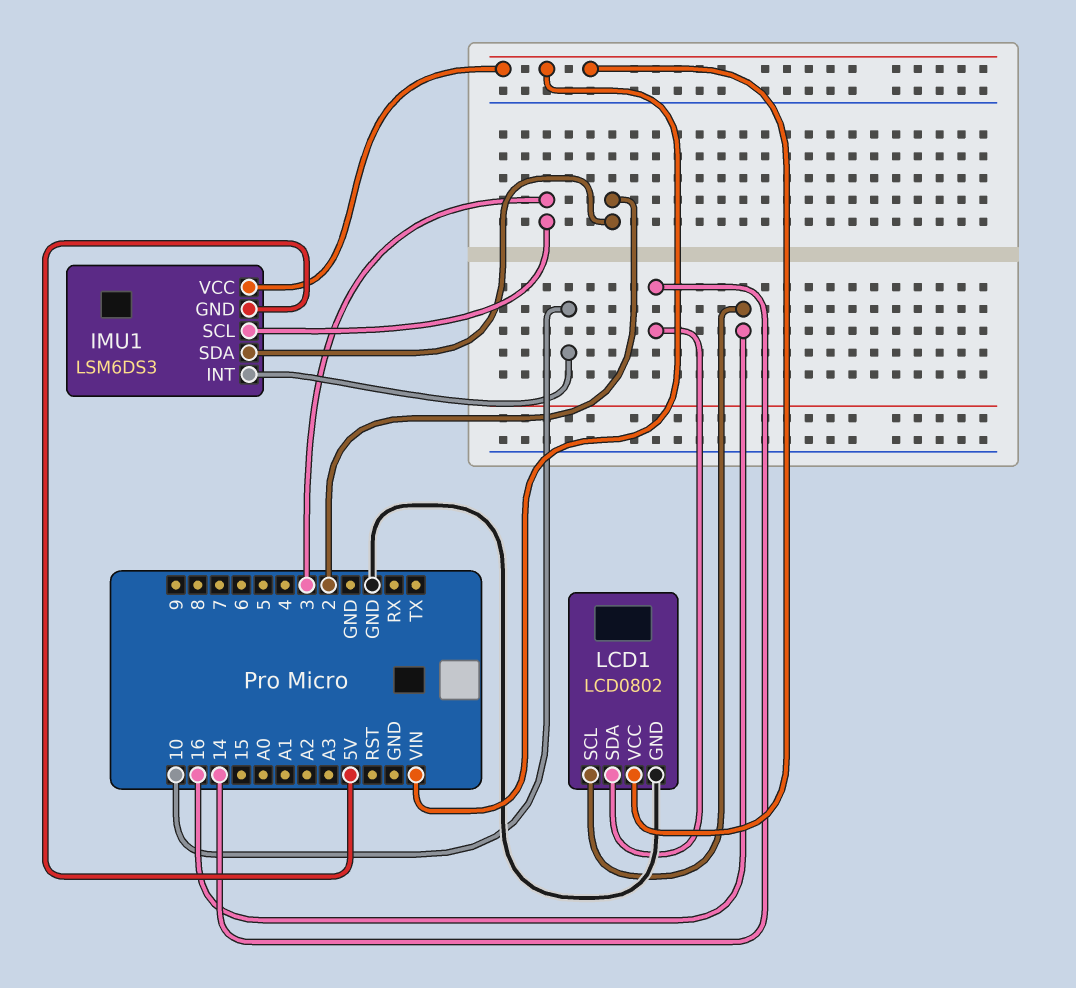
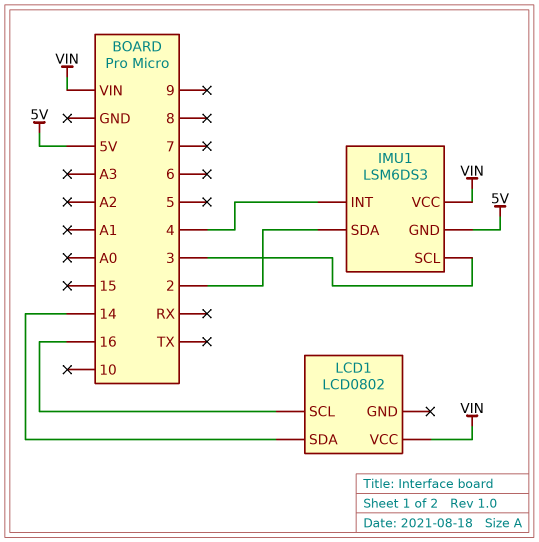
IMU1 pin INT: 10 -> 4
LCD1 pin GND: GND -> none

